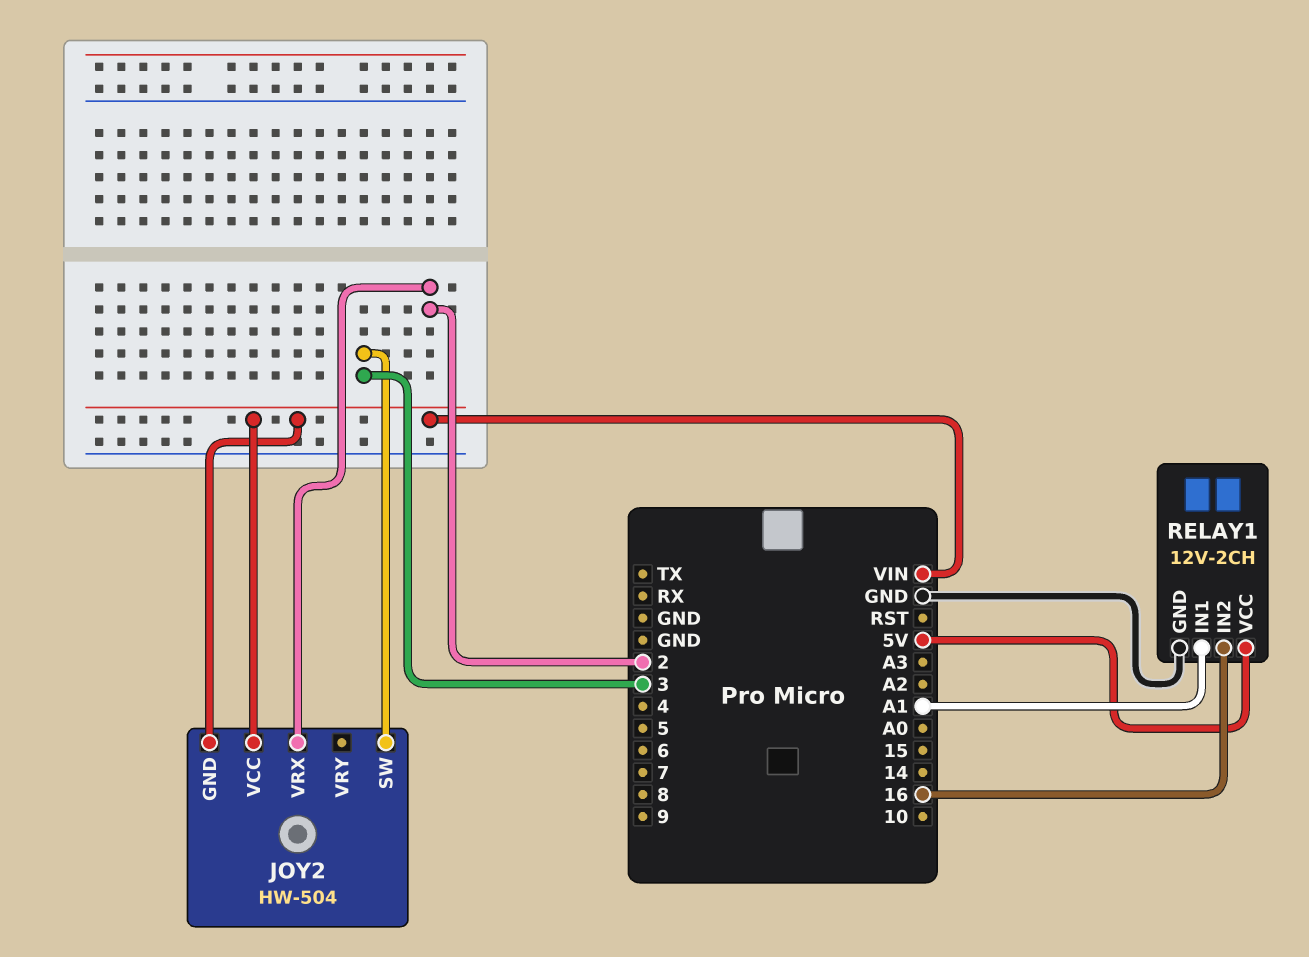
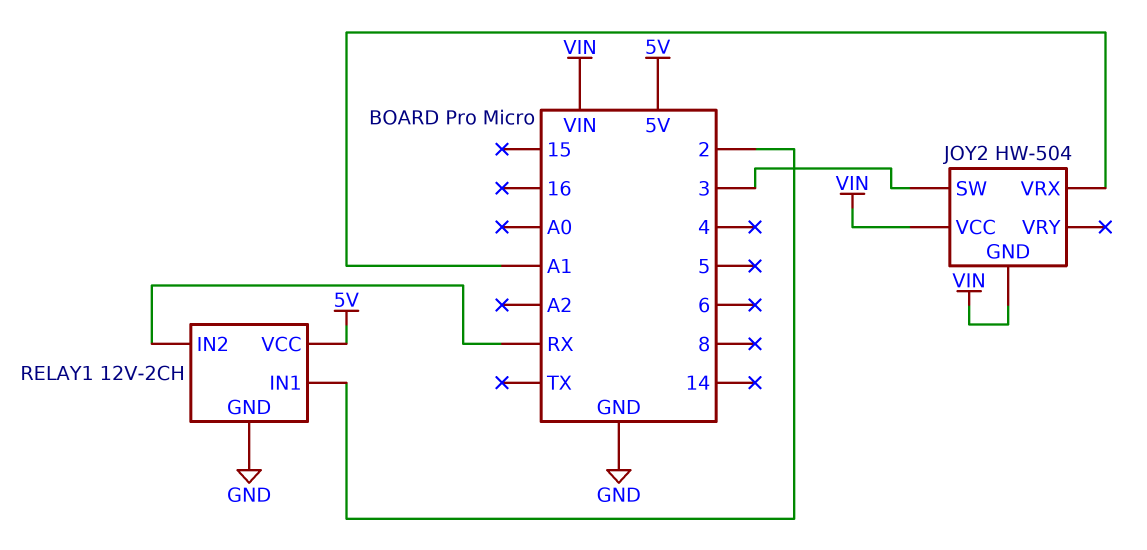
JOY2 pin VRX: 2 -> A1
RELAY1 pin IN1: A1 -> 2
RELAY1 pin IN2: 16 -> RX

